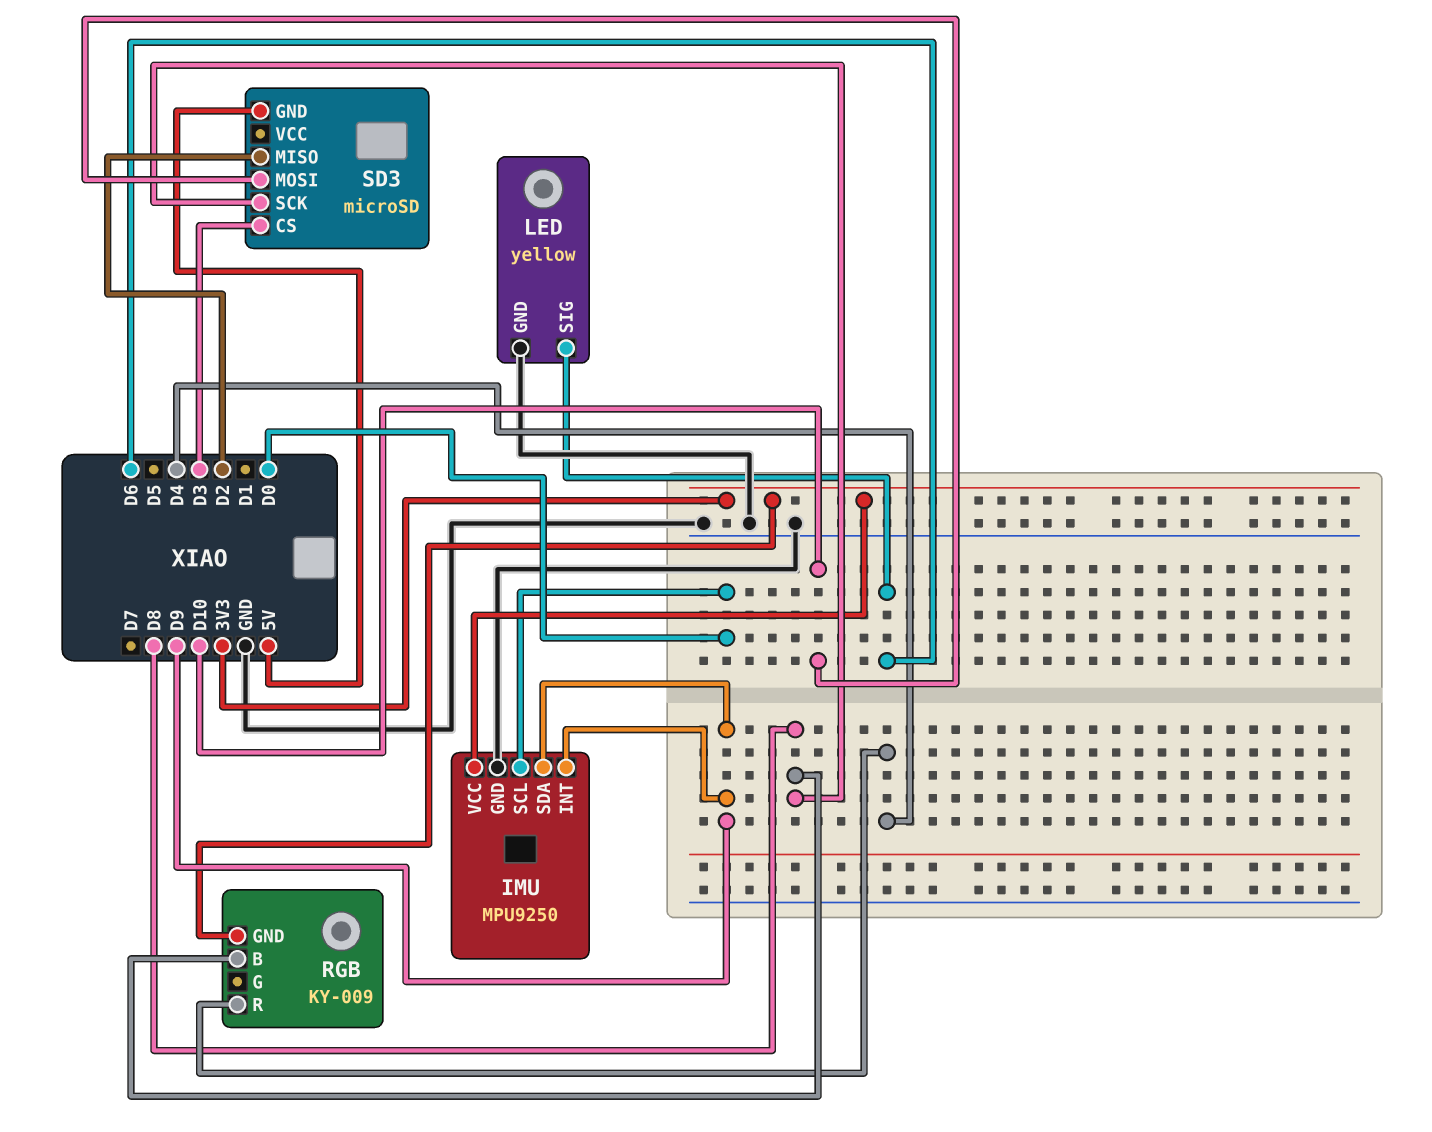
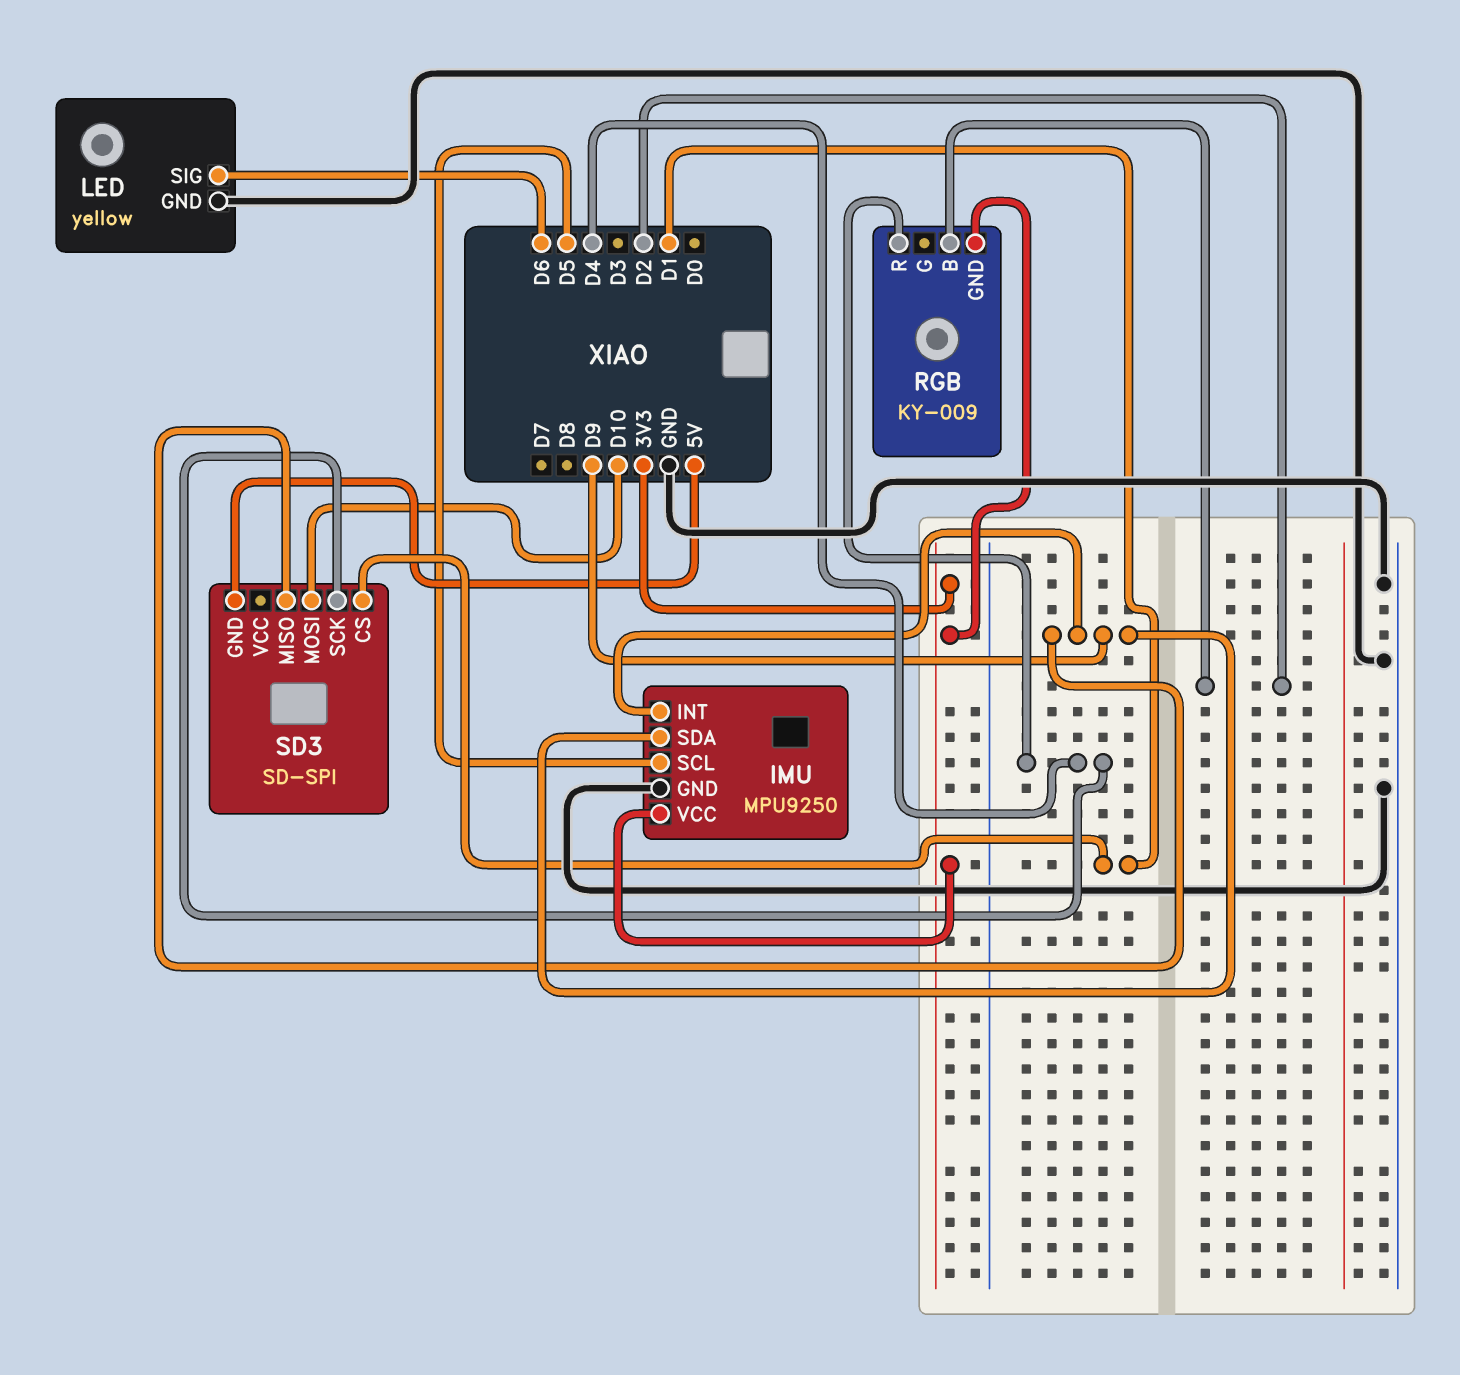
IMU pin SCL: D0 -> D5
RGB pin B: D8 -> D2
SD3: microSD -> SD-SPI
SD3 pin CS: D3 -> D1
SD3 pin MISO: D2 -> D9
SD3 pin SCK: D8 -> D4

